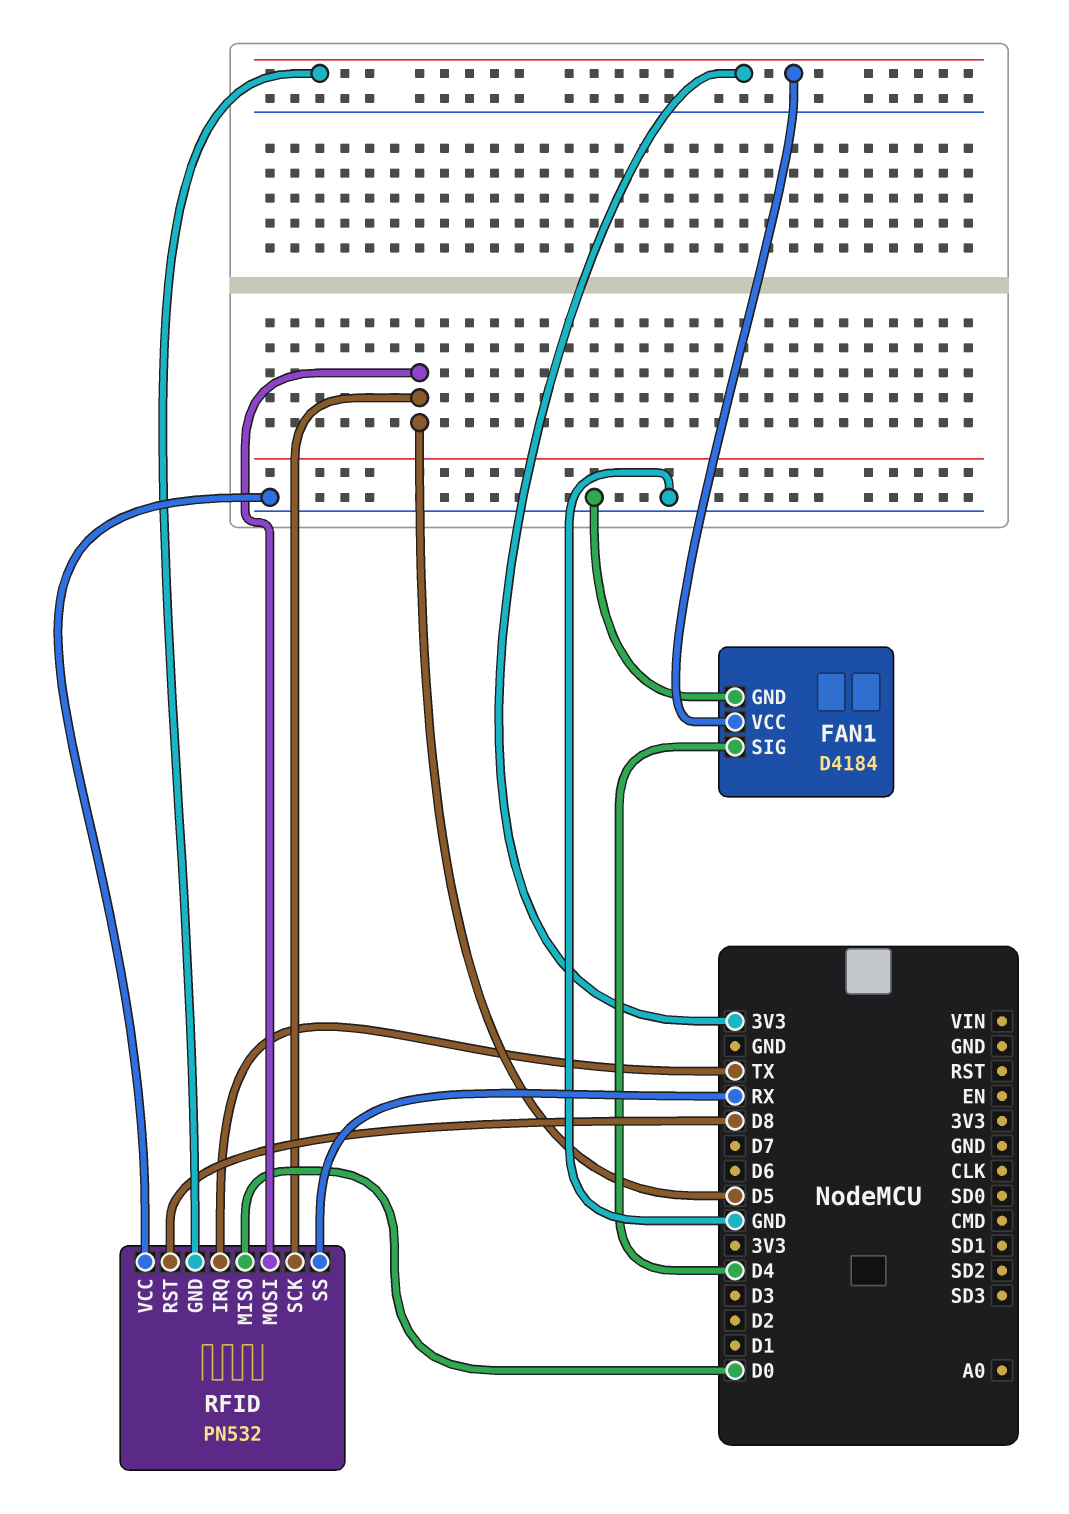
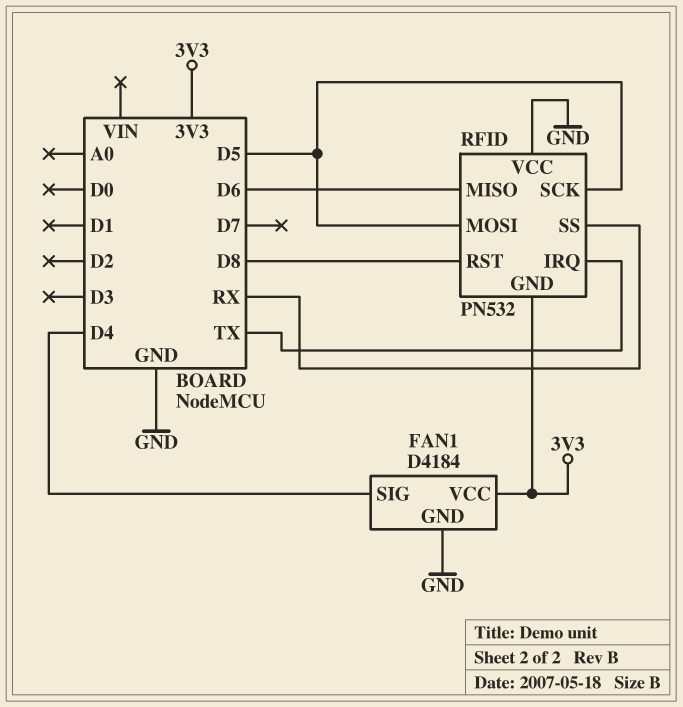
RFID pin MISO: D0 -> D6

